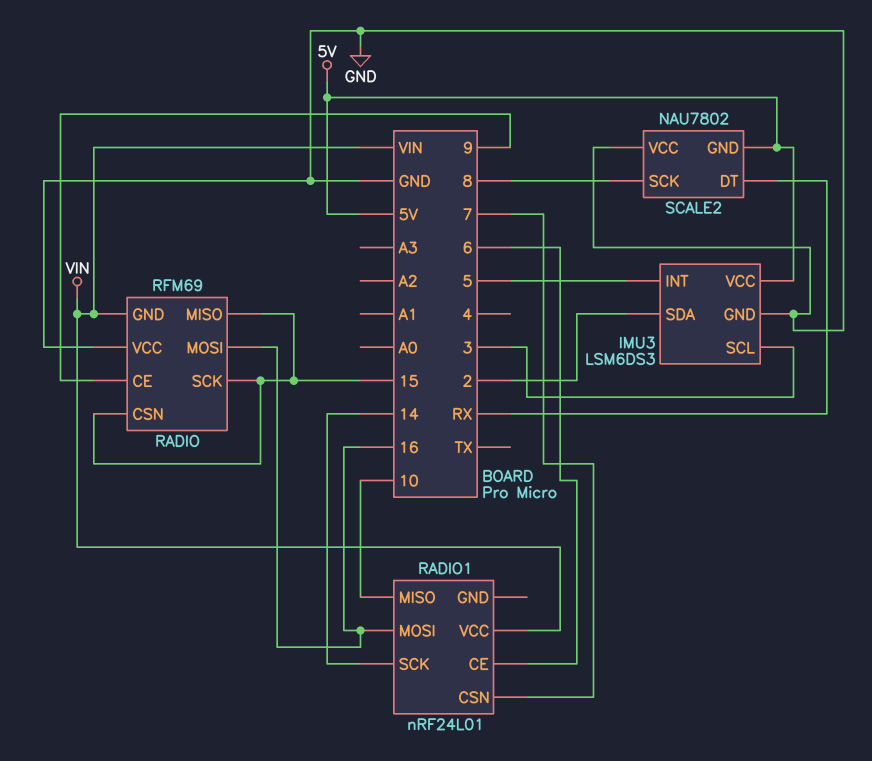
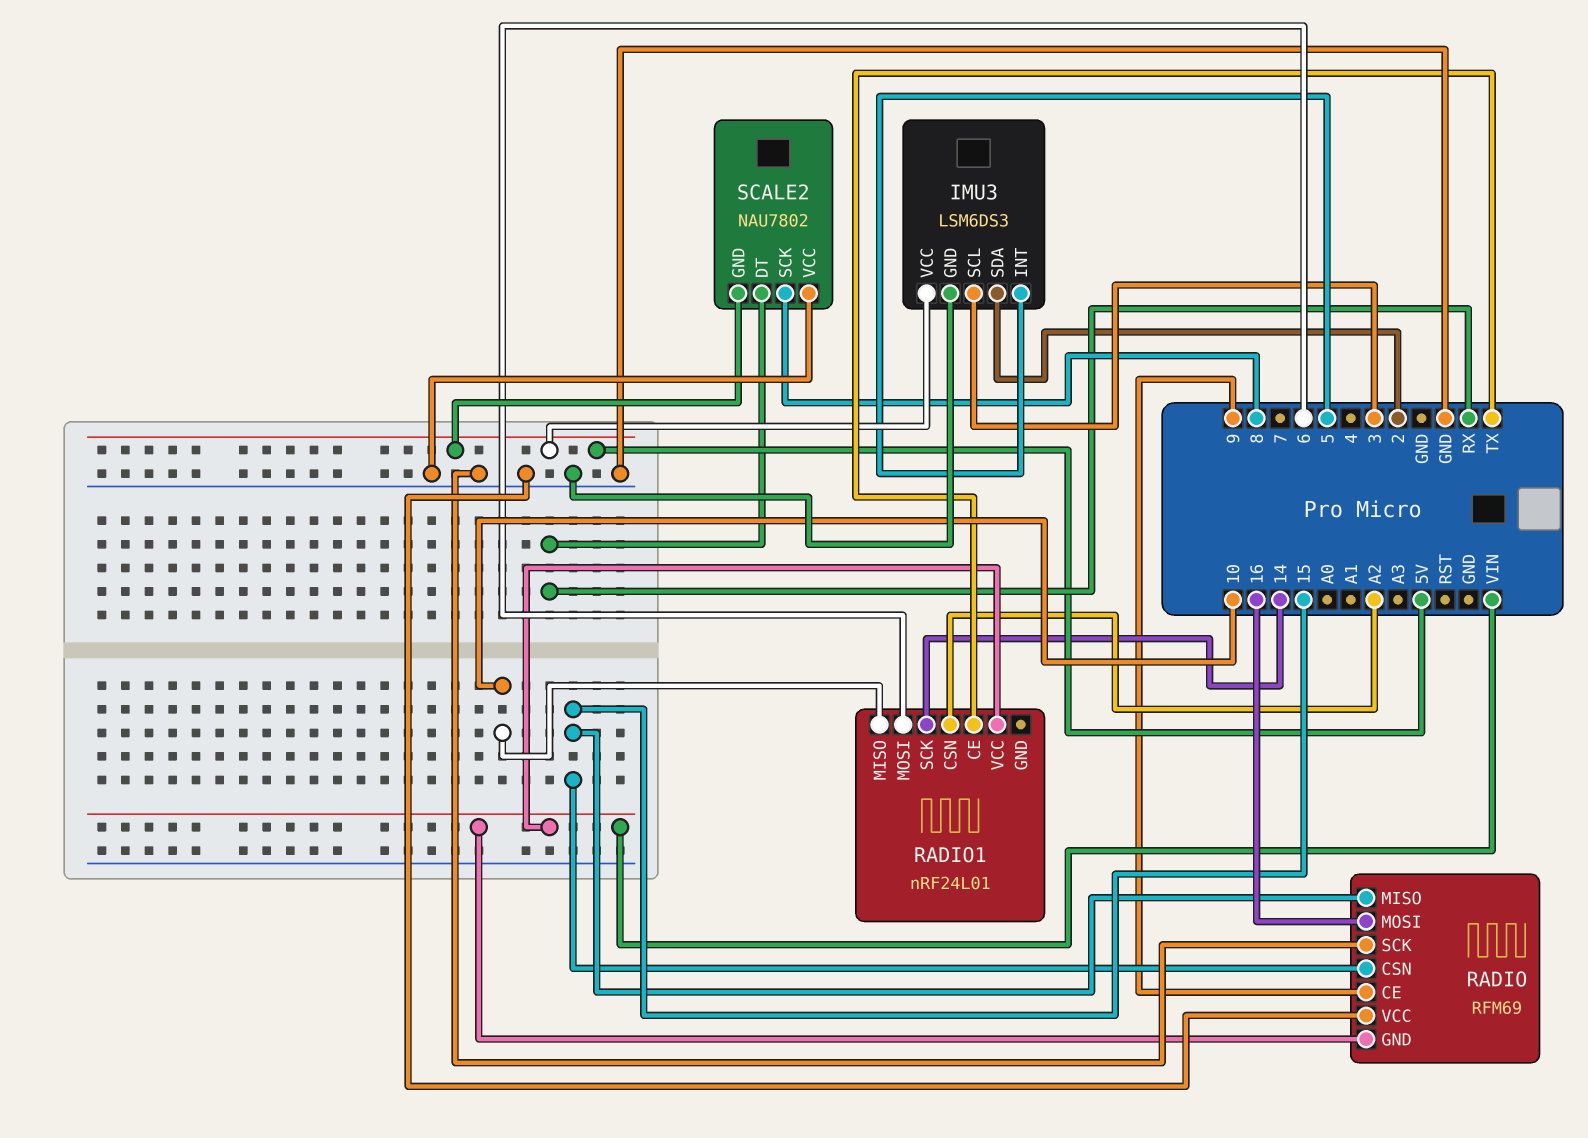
RADIO pin SCK: 15 -> GND
RADIO1 pin CE: 6 -> TX
RADIO1 pin CSN: 7 -> A2
RADIO1 pin MOSI: 16 -> 6

